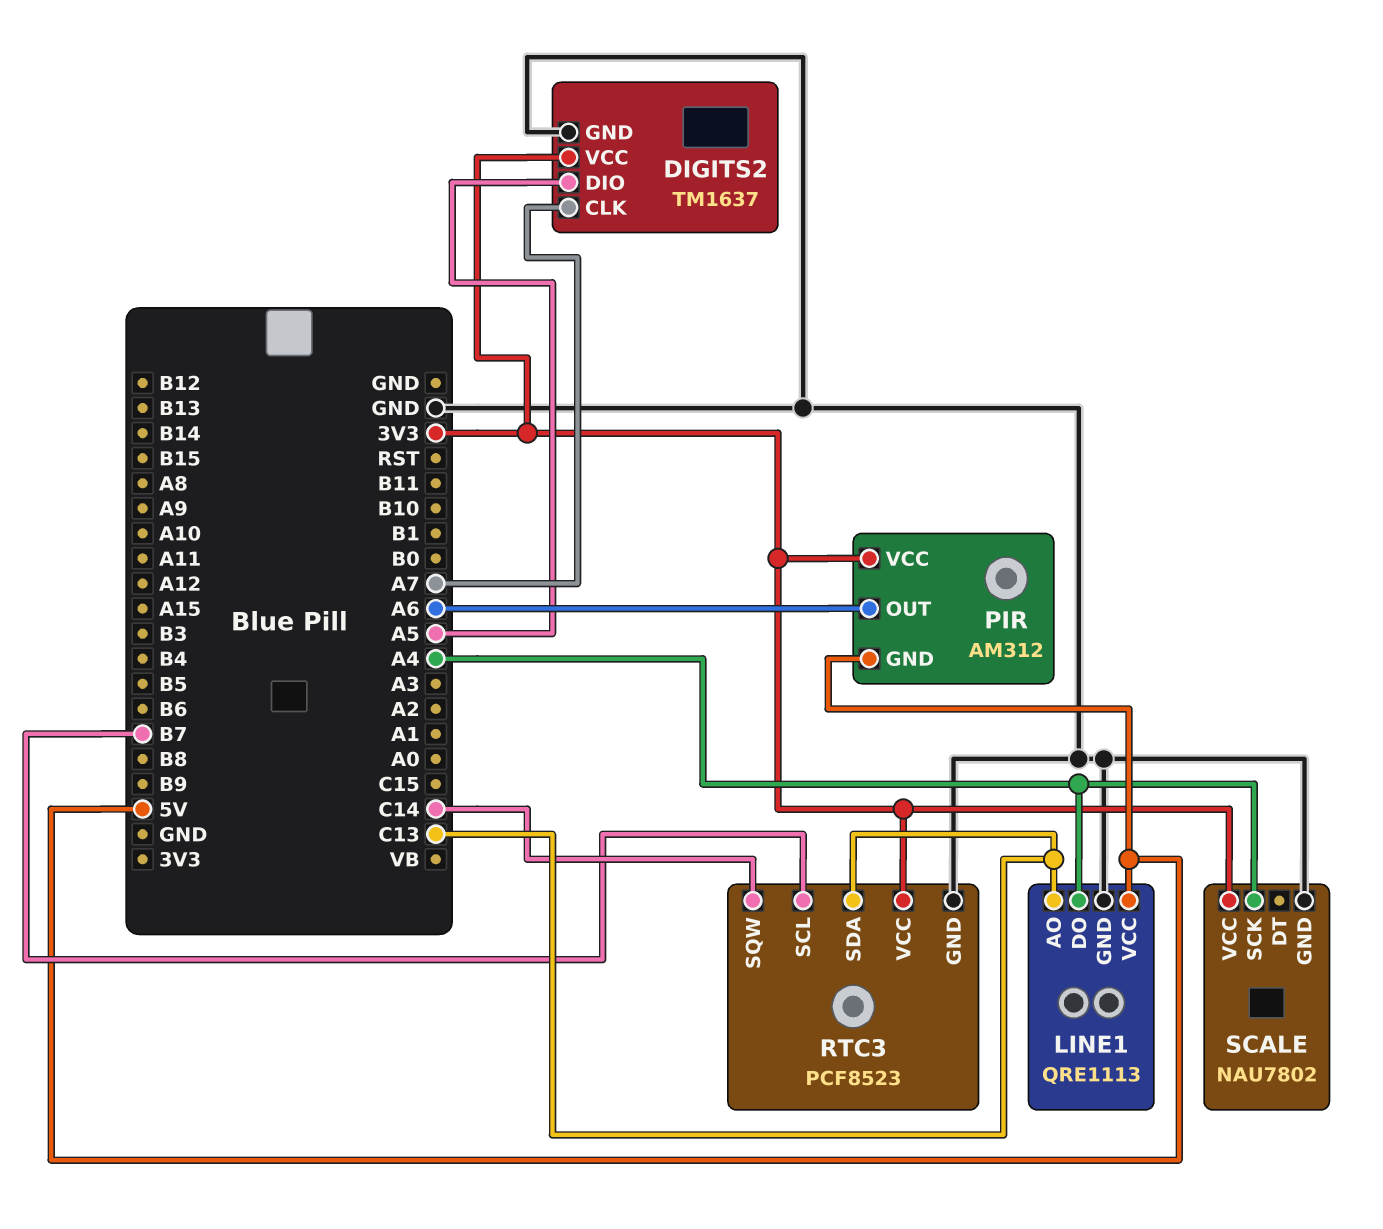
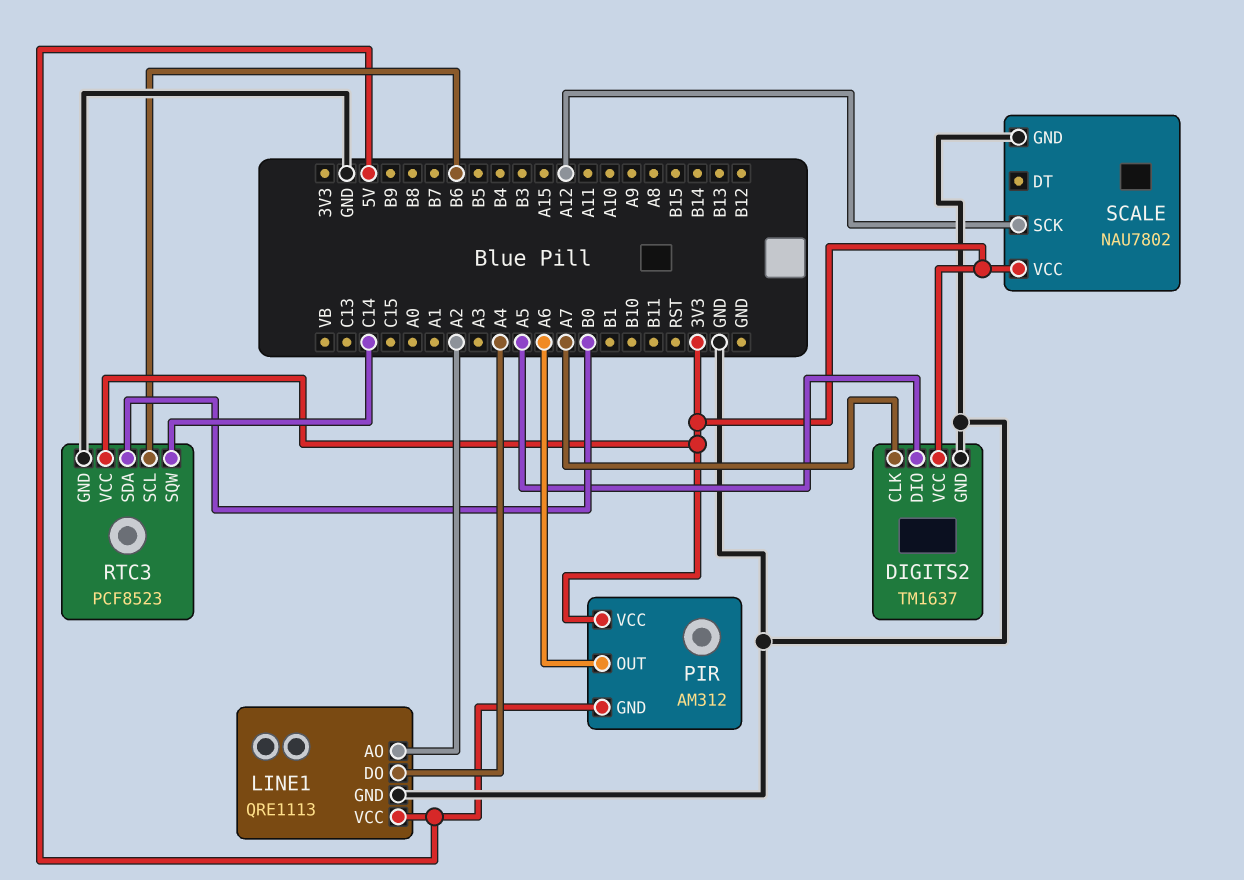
LINE1 pin AO: C13 -> A2
RTC3 pin SCL: B7 -> B6
RTC3 pin SDA: C13 -> B0
SCALE pin SCK: A4 -> A12

